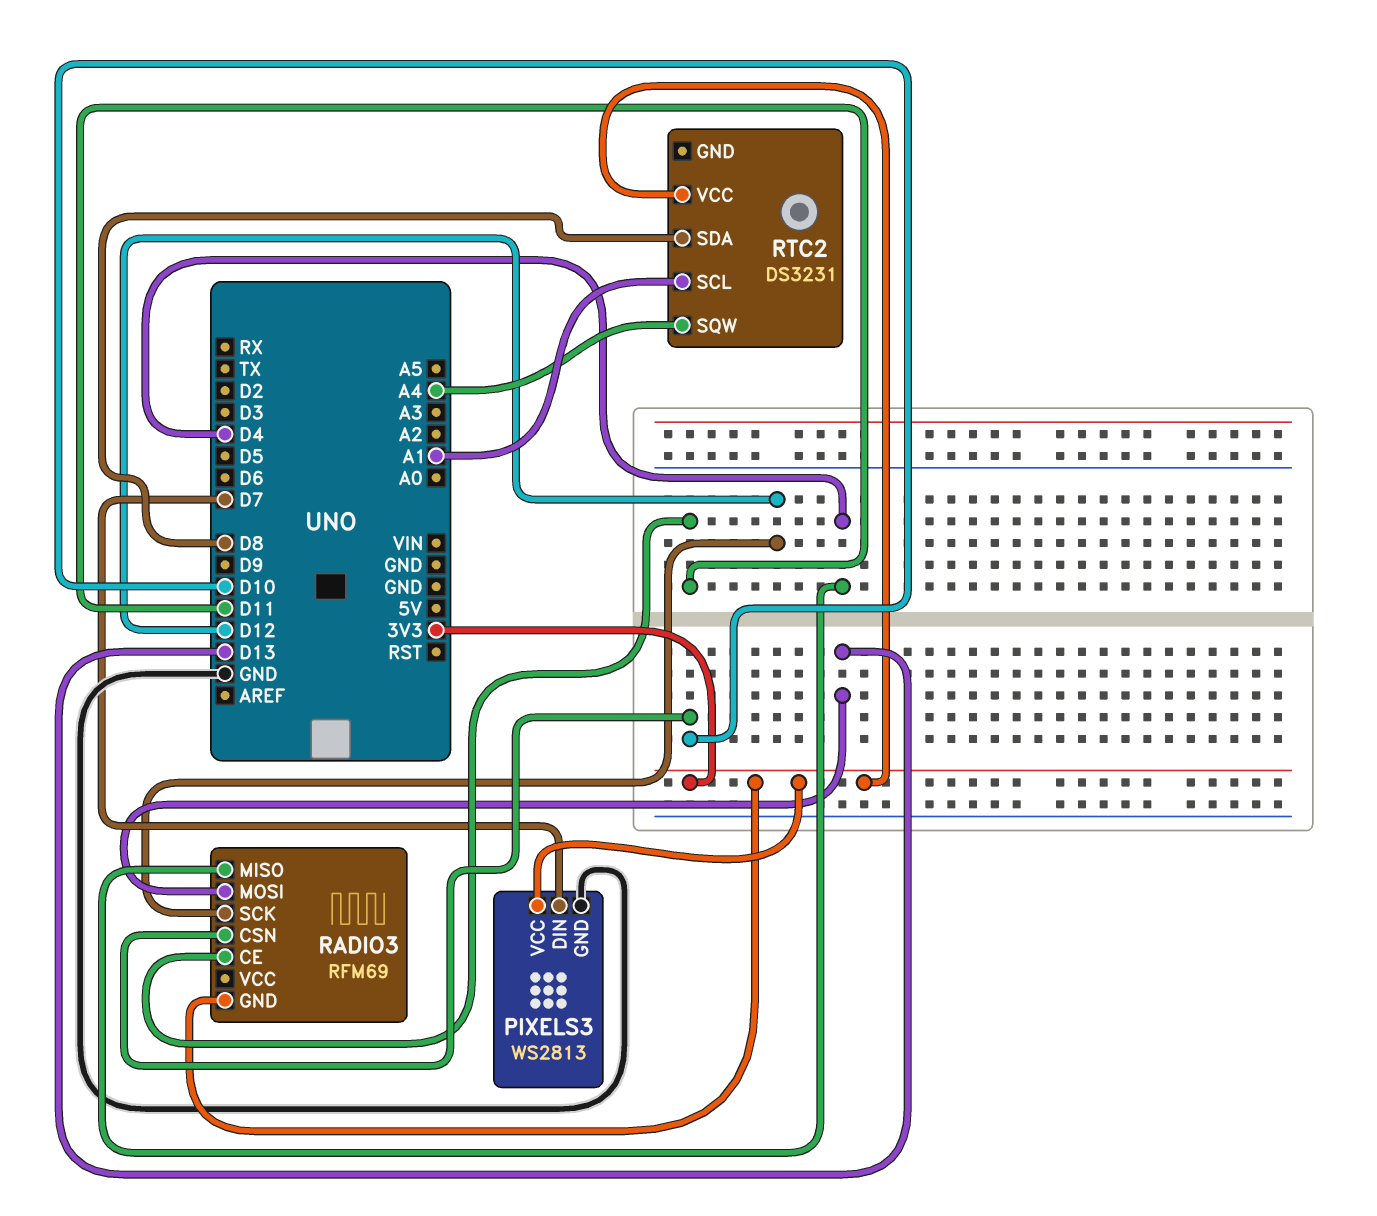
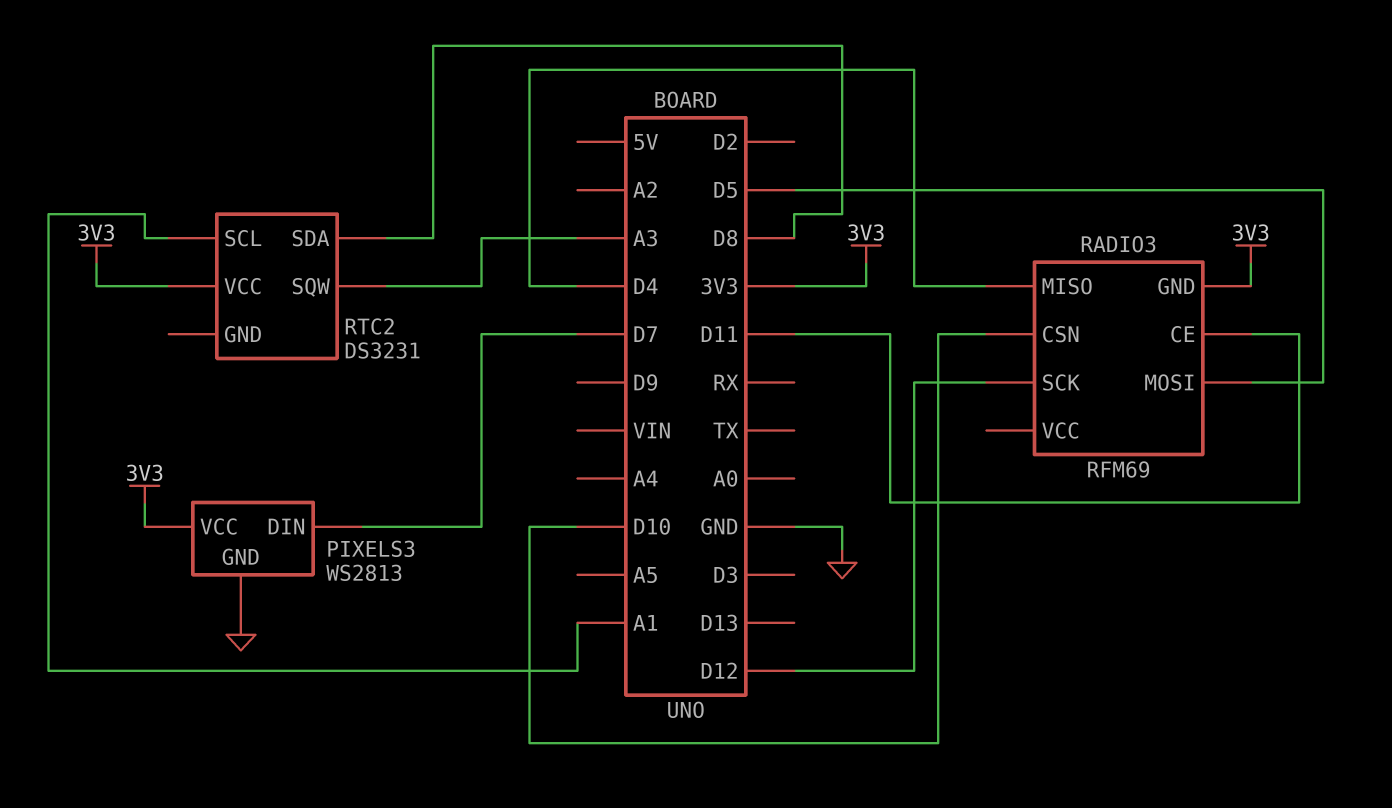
RADIO3 pin MOSI: D13 -> D5
RTC2 pin SQW: A4 -> A3

